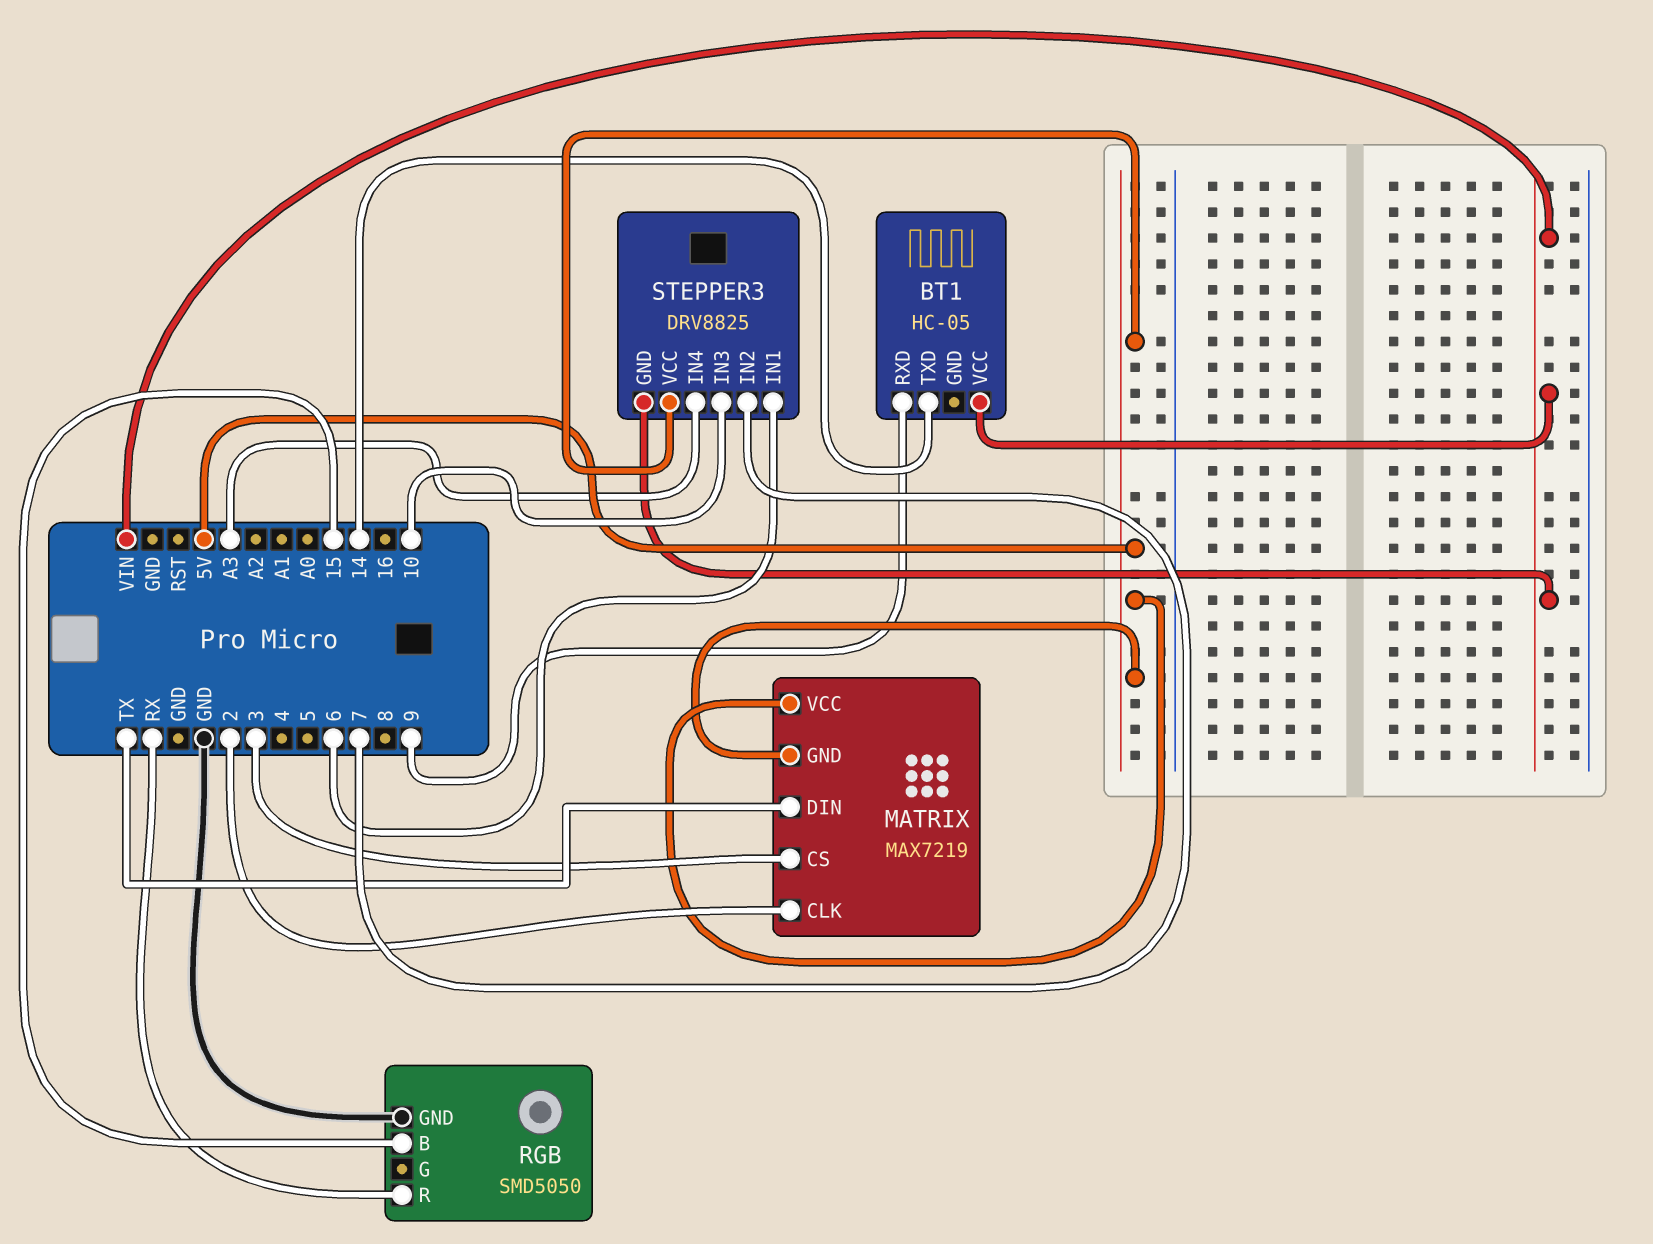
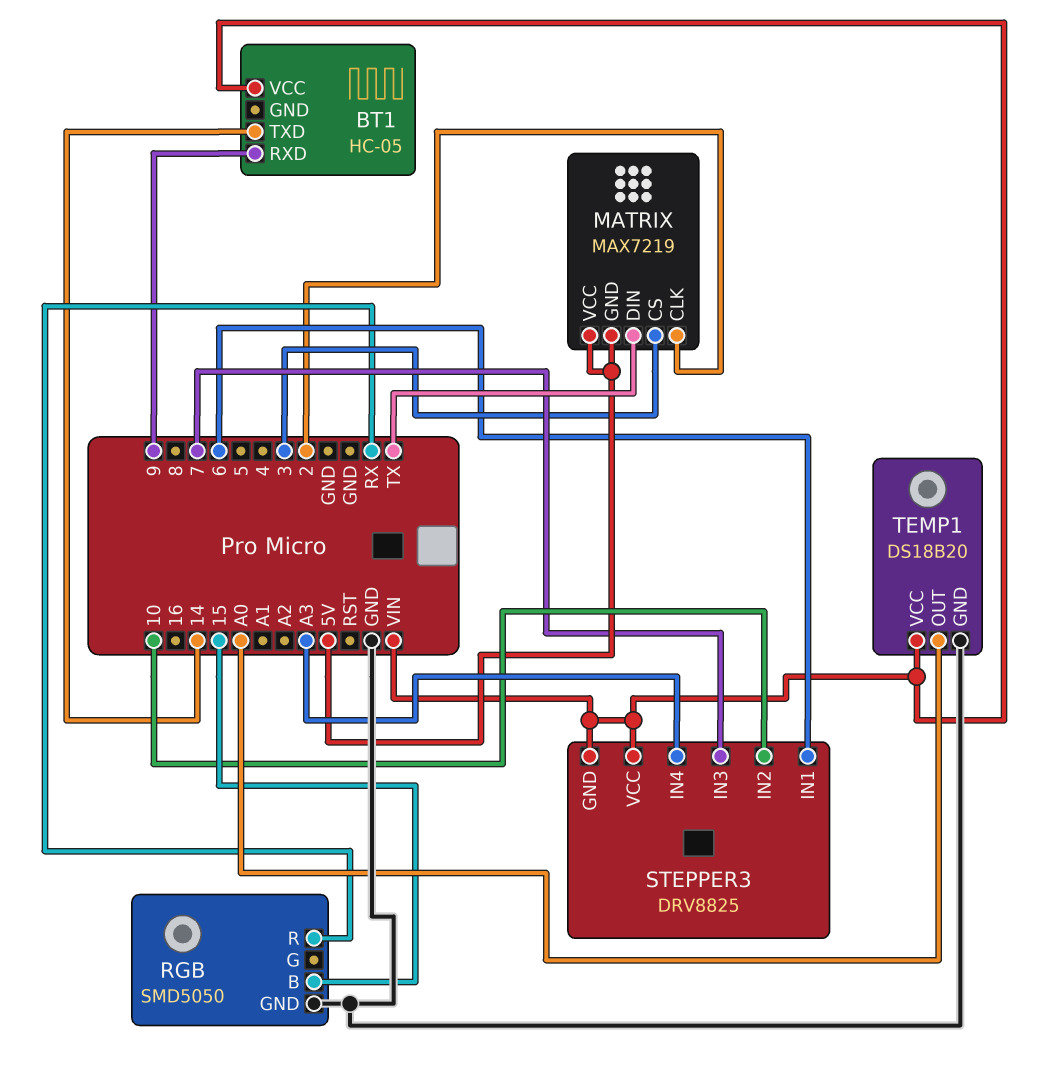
STEPPER3 pin IN2: 7 -> 10
STEPPER3 pin IN3: 10 -> 7
STEPPER3 pin VCC: 5V -> VIN
TEMP1: none -> DS18B20
TEMP1 pin GND: none -> GND
TEMP1 pin OUT: none -> A0
TEMP1 pin VCC: none -> VIN

